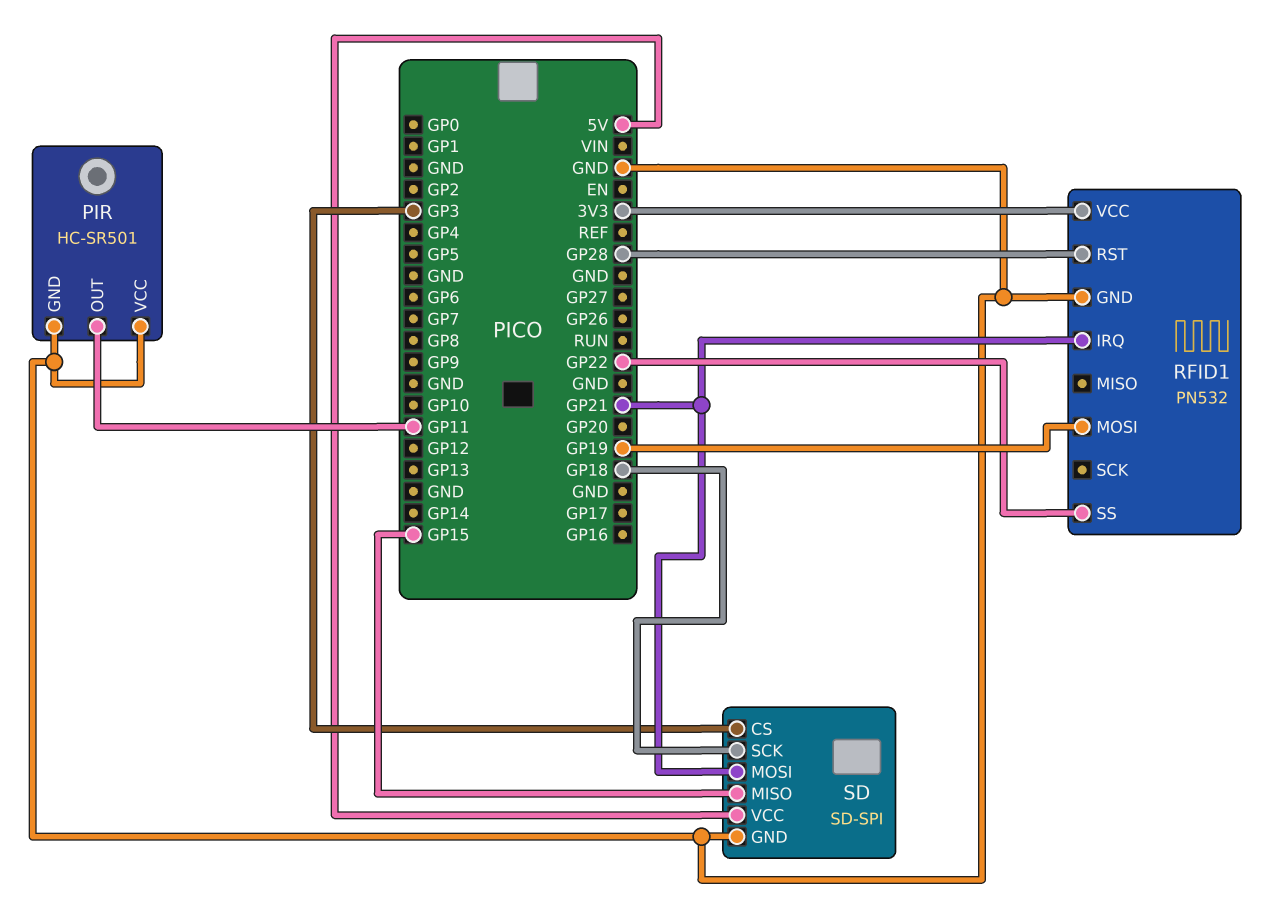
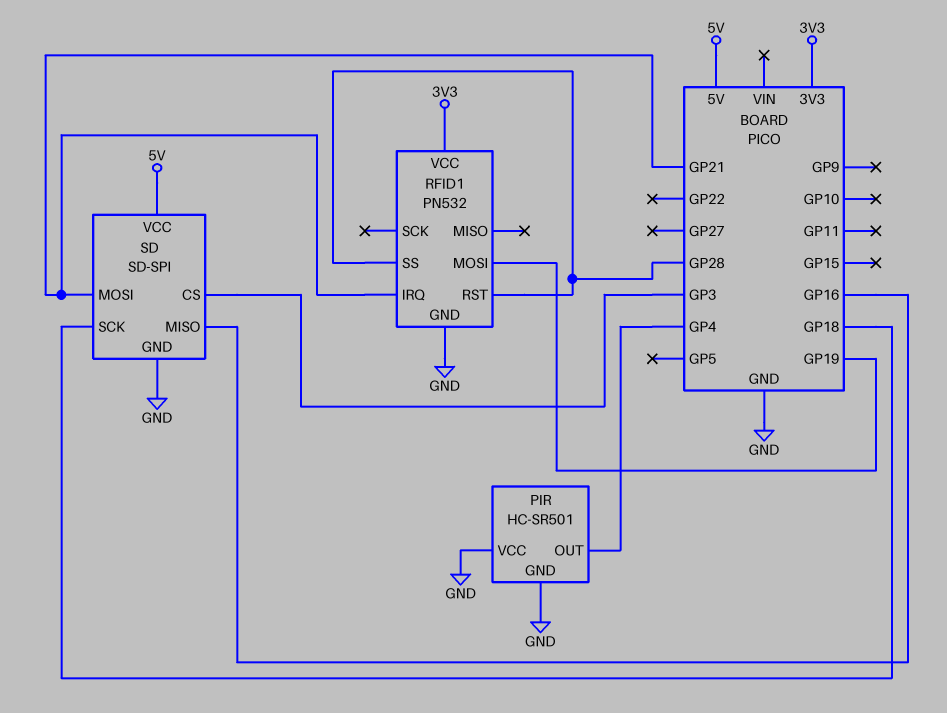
PIR pin OUT: GP11 -> GP4
RFID1 pin SS: GP22 -> GP28
SD pin MISO: GP15 -> GP16

